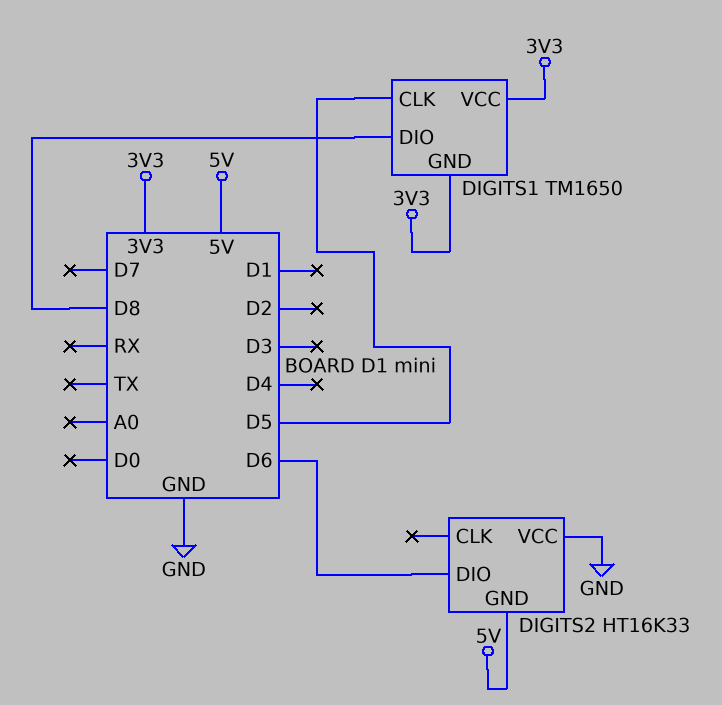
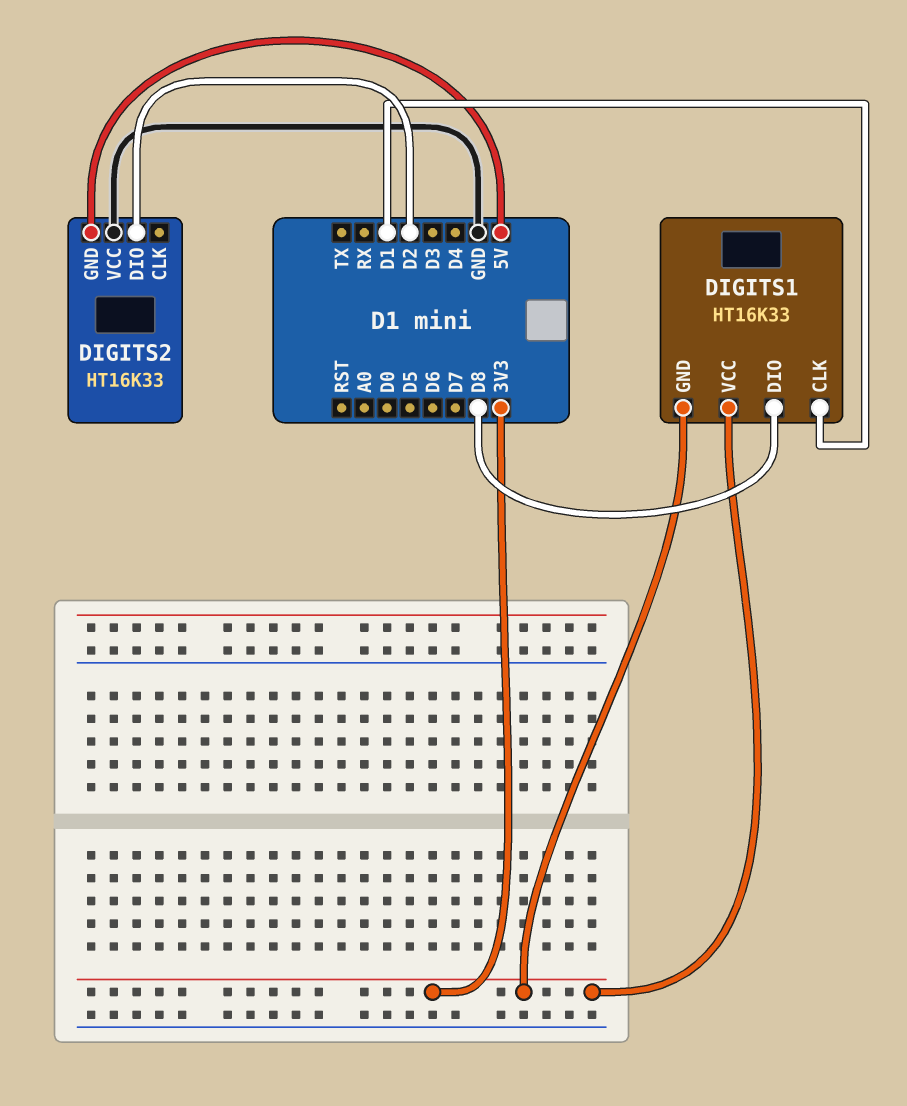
DIGITS1: TM1650 -> HT16K33
DIGITS1 pin CLK: D5 -> D1
DIGITS2 pin DIO: D6 -> D2

